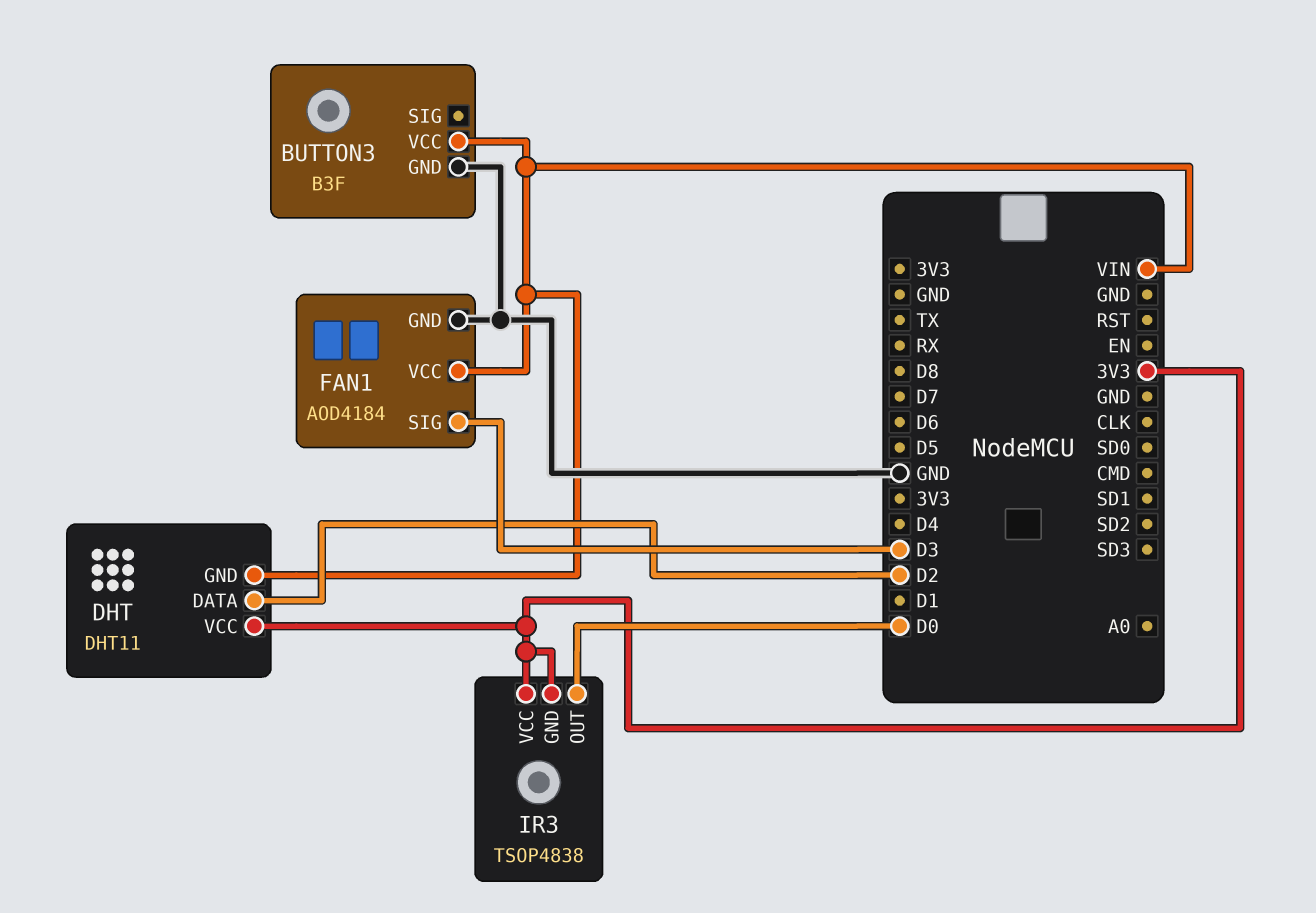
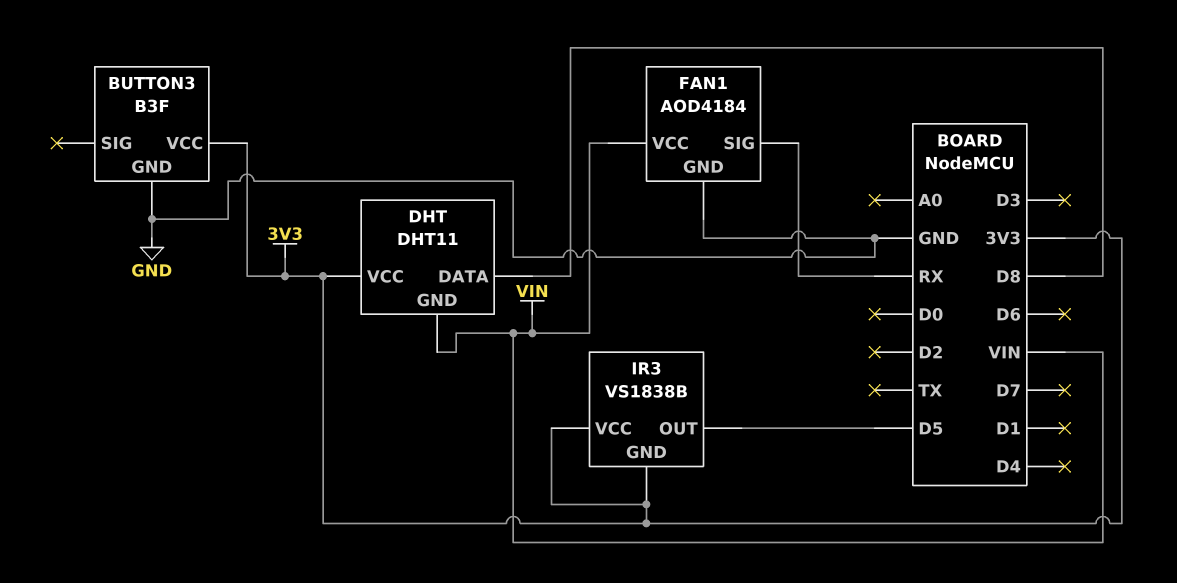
BUTTON3 pin VCC: VIN -> 3V3
DHT pin DATA: D2 -> D8
FAN1 pin SIG: D3 -> RX
IR3: TSOP4838 -> VS1838B
IR3 pin OUT: D0 -> D5

